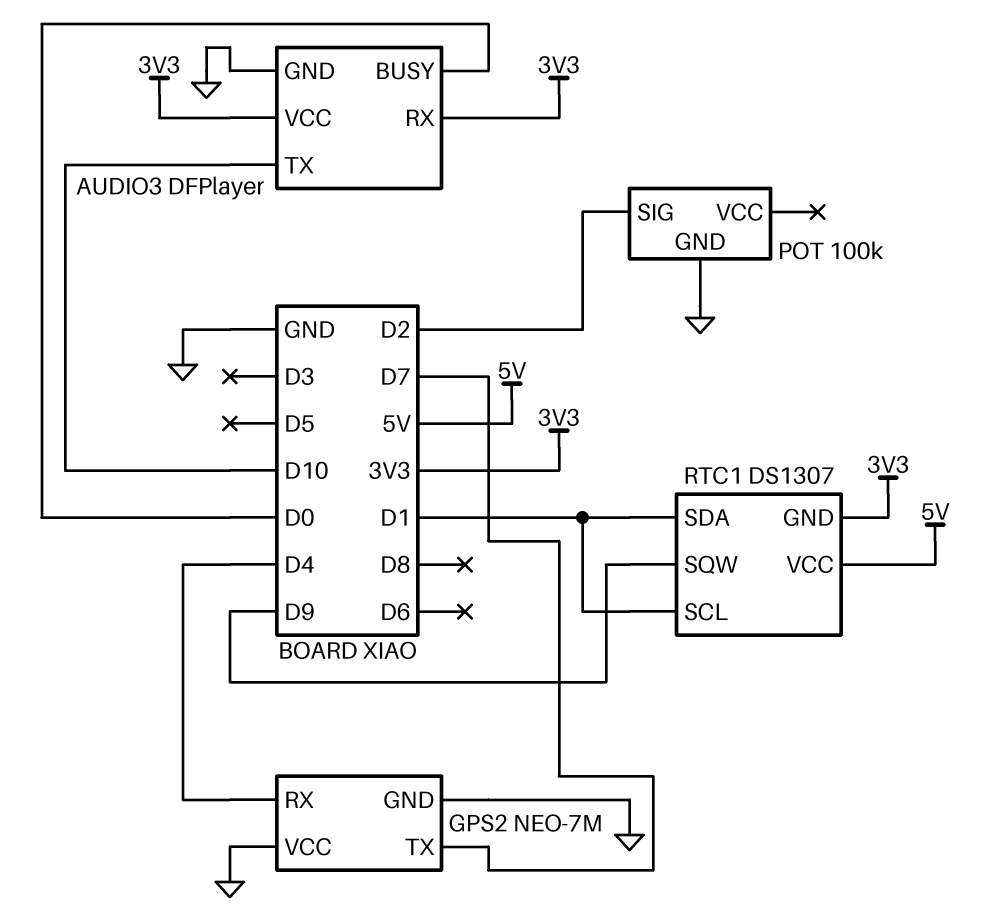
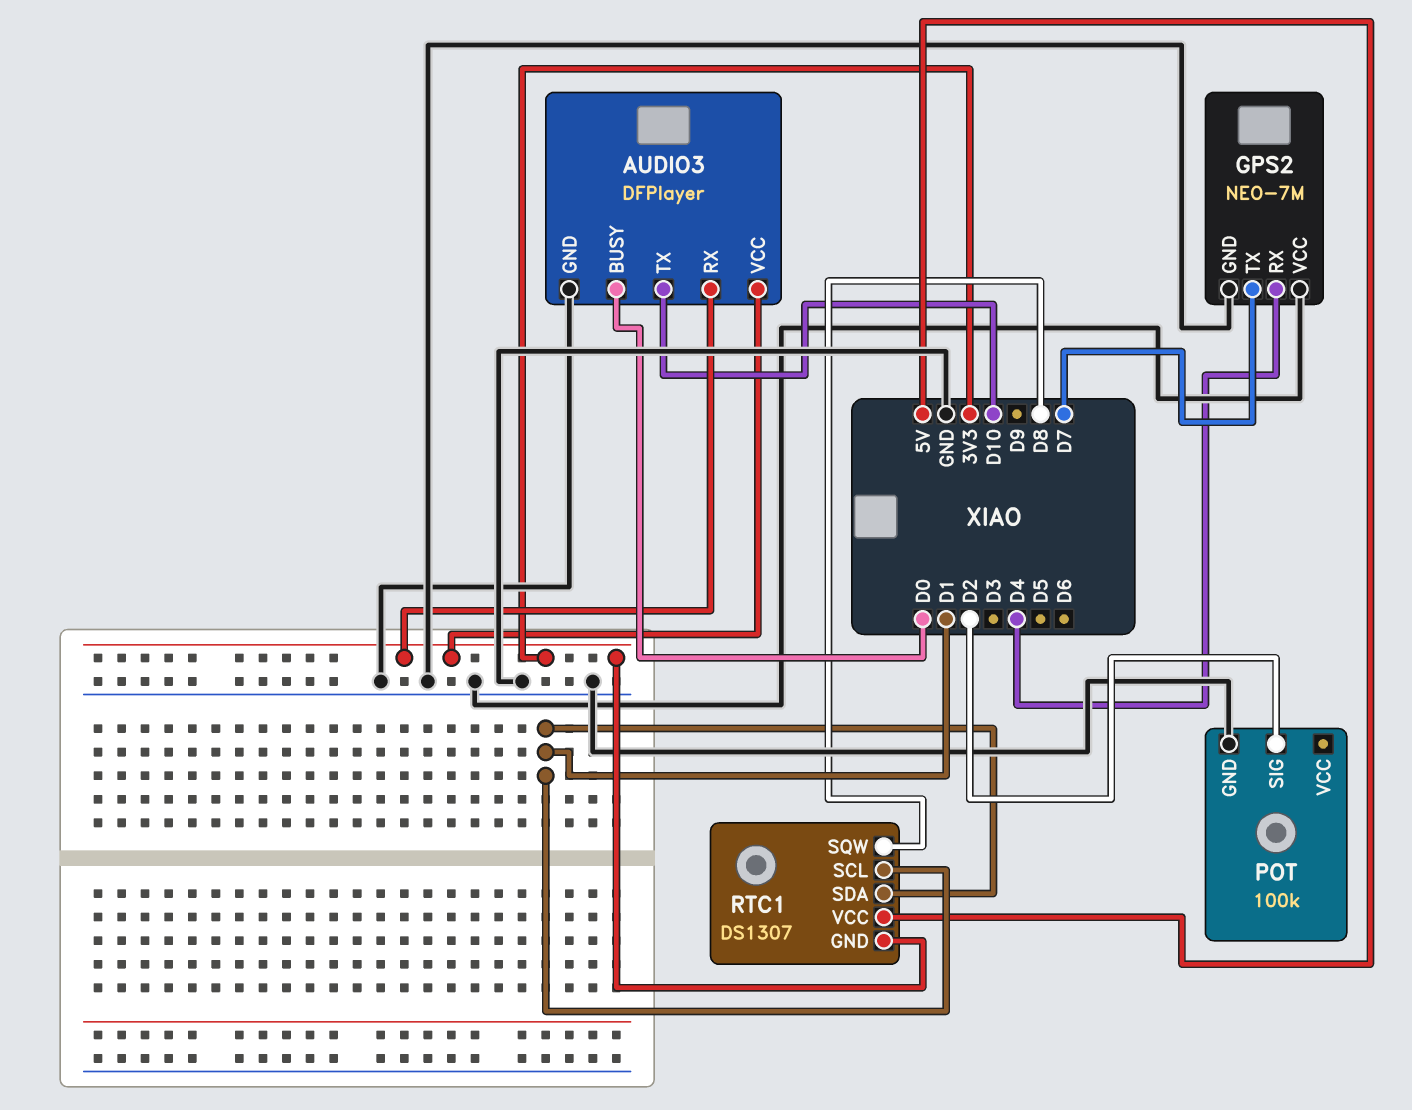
RTC1 pin SQW: D9 -> D8

